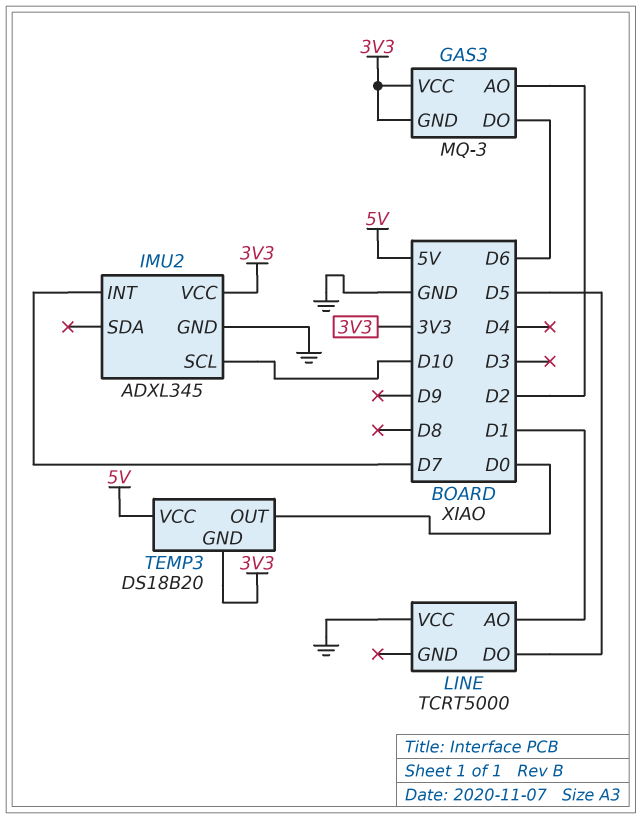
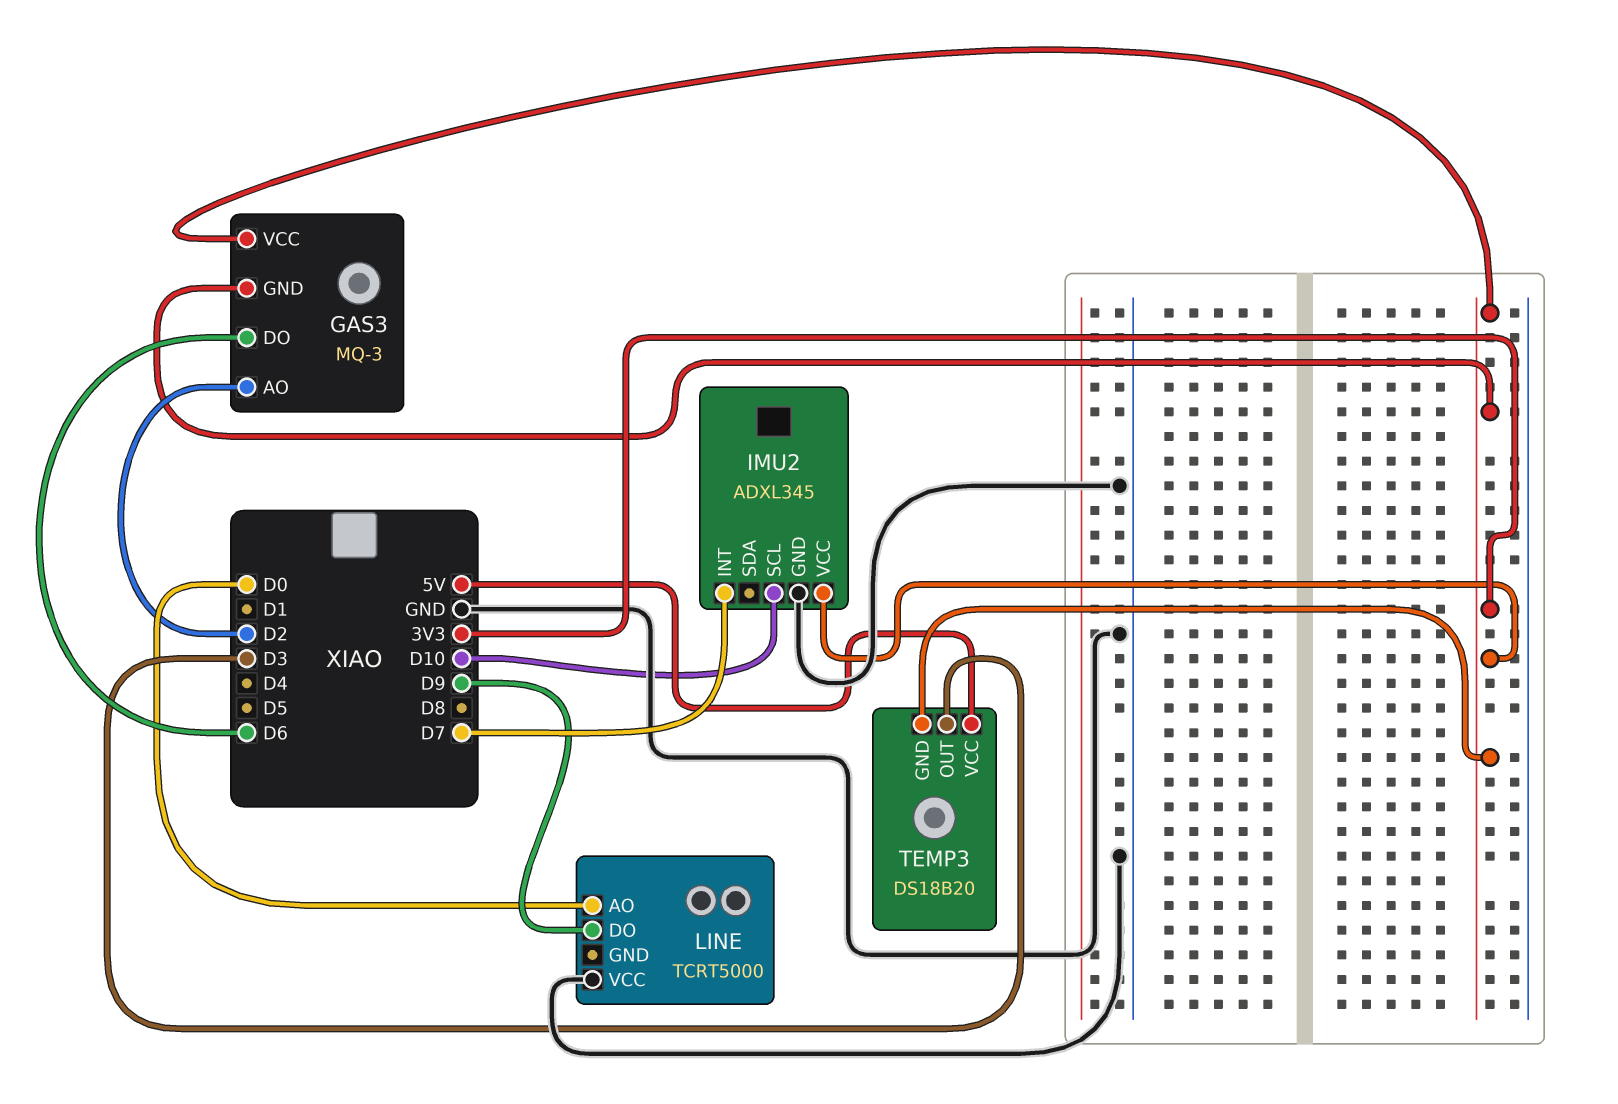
LINE pin AO: D1 -> D0
LINE pin DO: D5 -> D9
TEMP3 pin OUT: D0 -> D3

